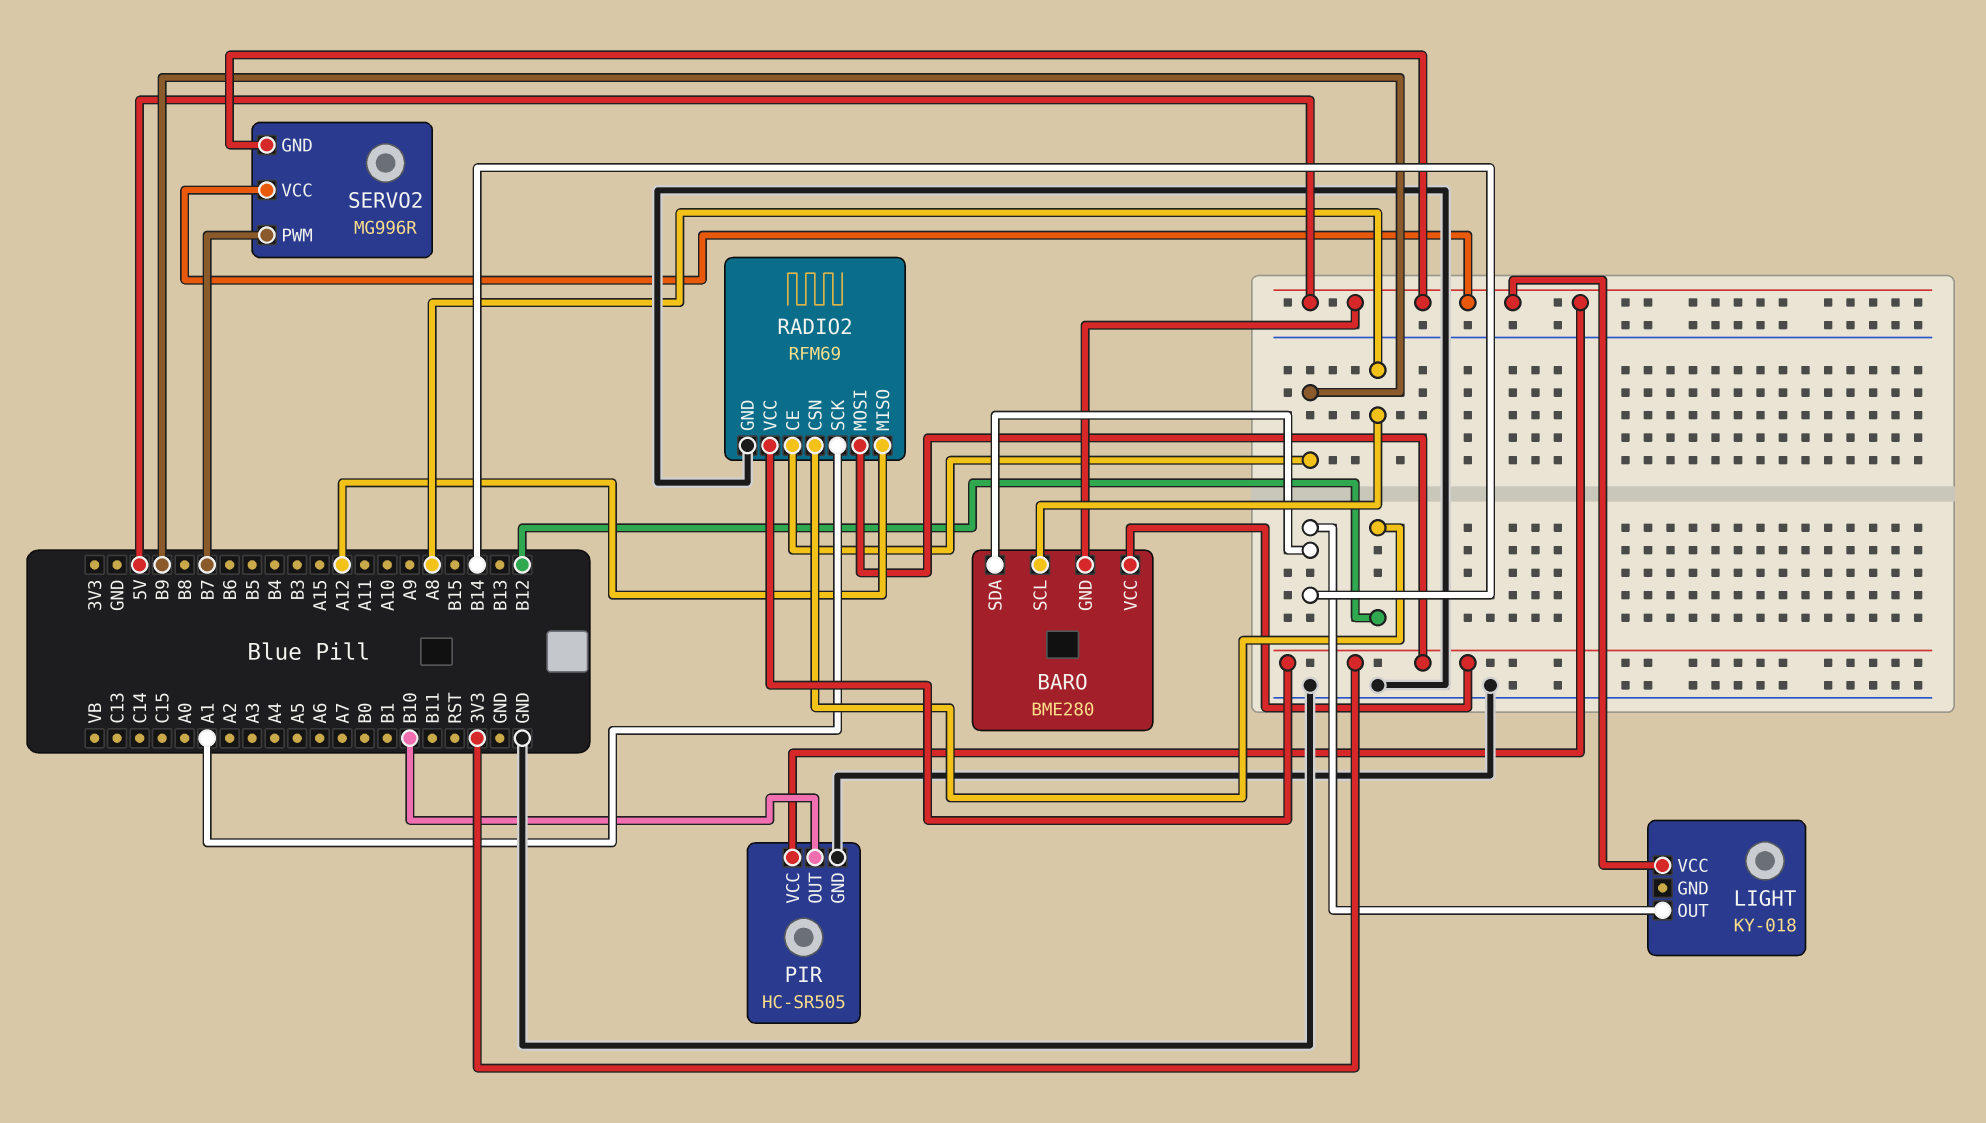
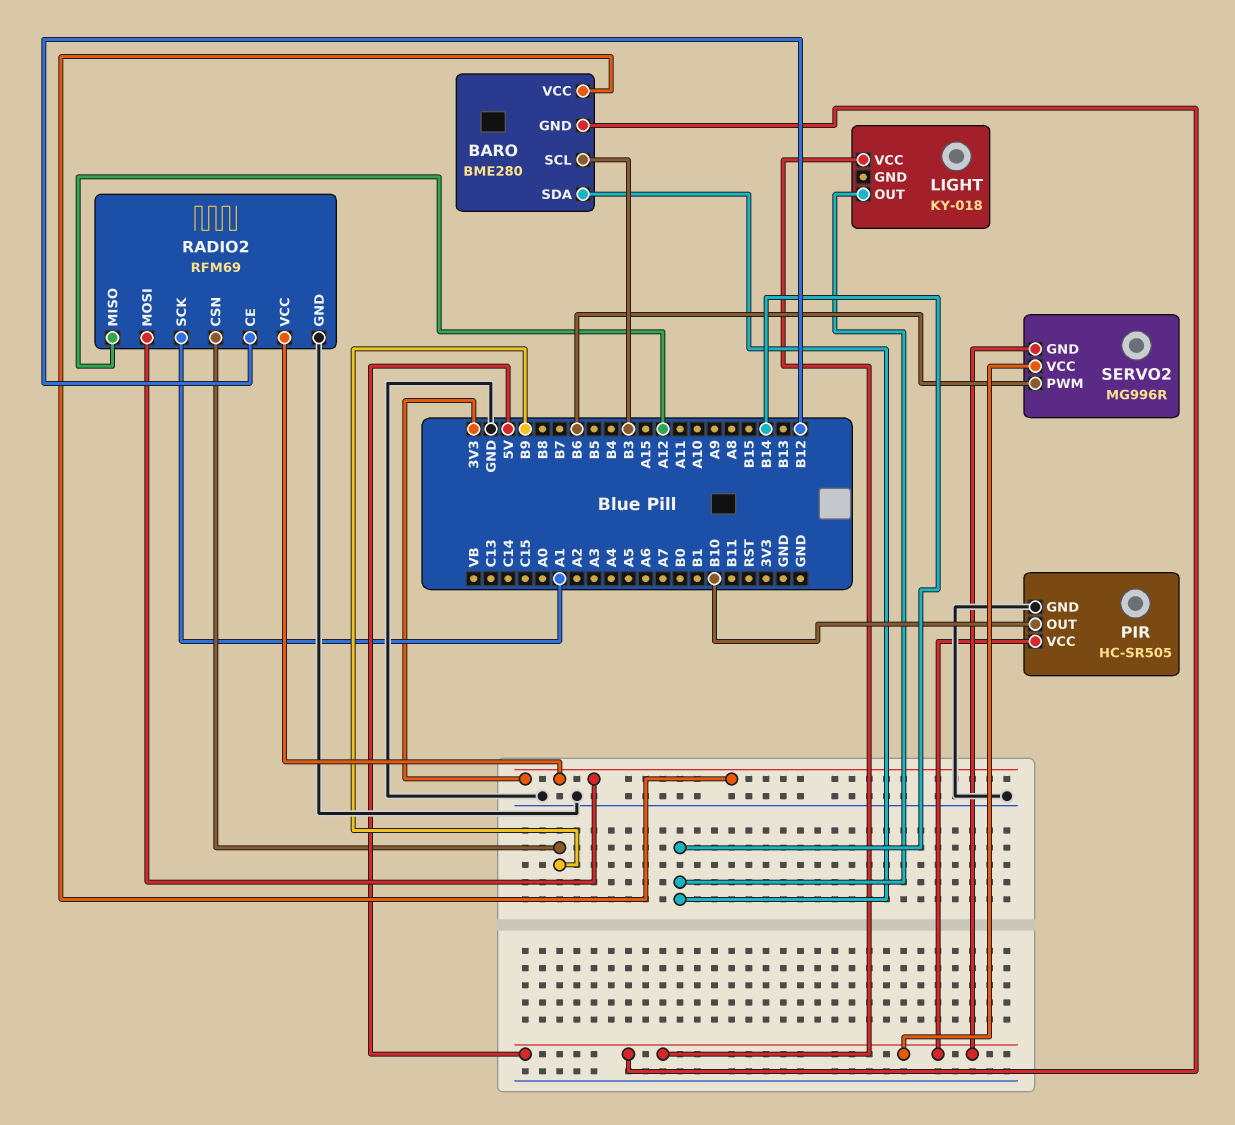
BARO pin SCL: A8 -> B3
RADIO2 pin CE: B9 -> B12
RADIO2 pin CSN: B12 -> B9
SERVO2 pin PWM: B7 -> B6

